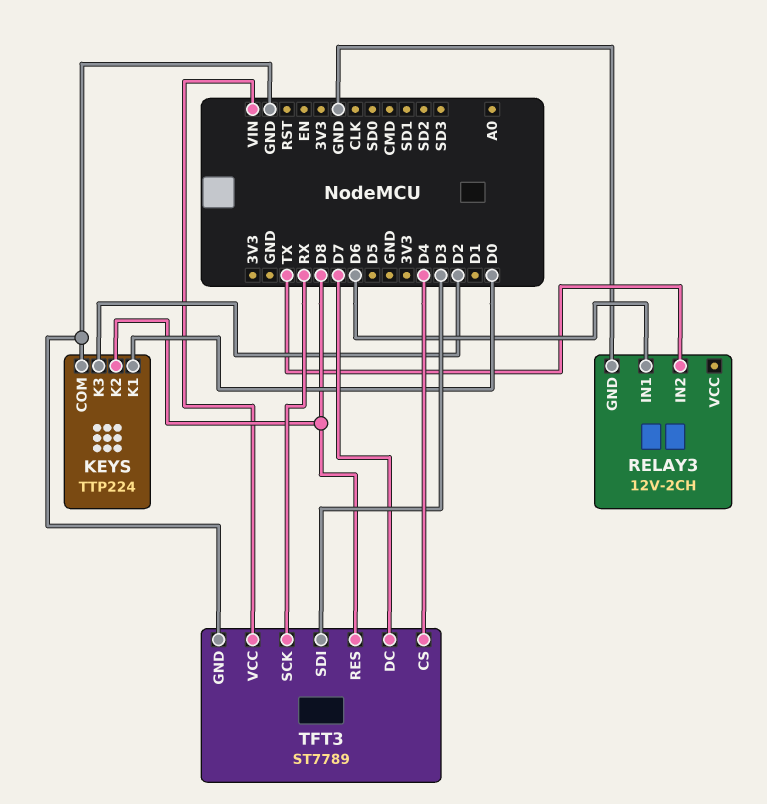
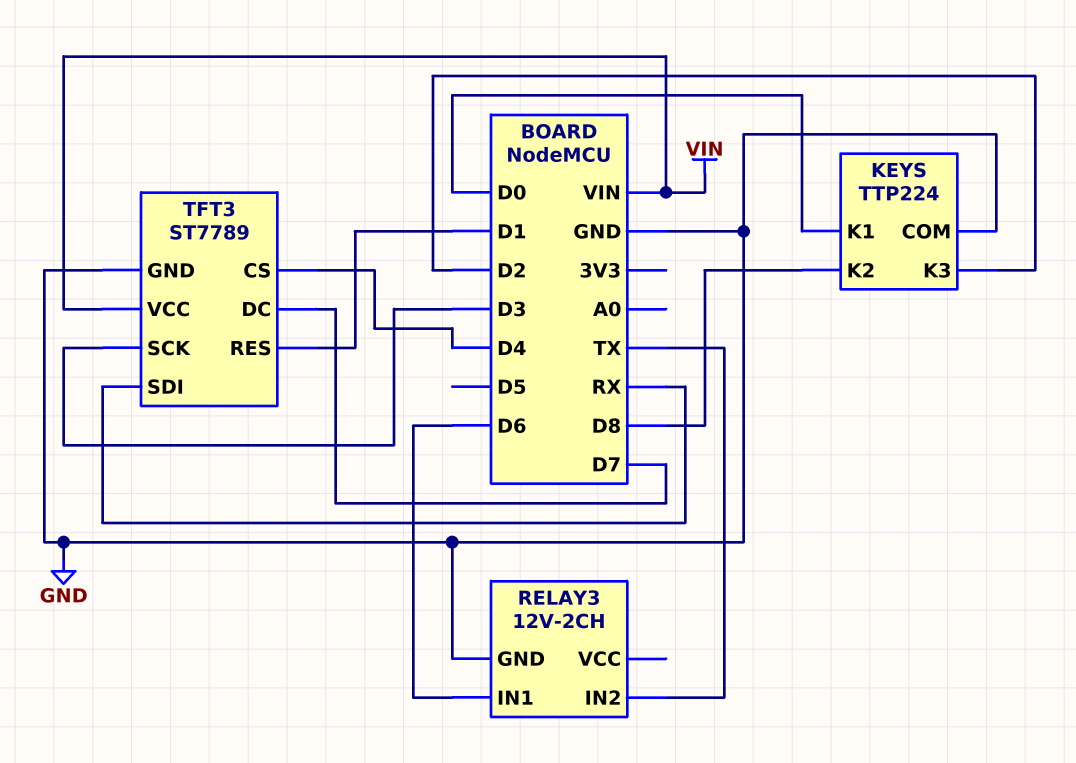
TFT3 pin RES: D8 -> D1
TFT3 pin SCK: RX -> D3
TFT3 pin SDI: D3 -> RX

